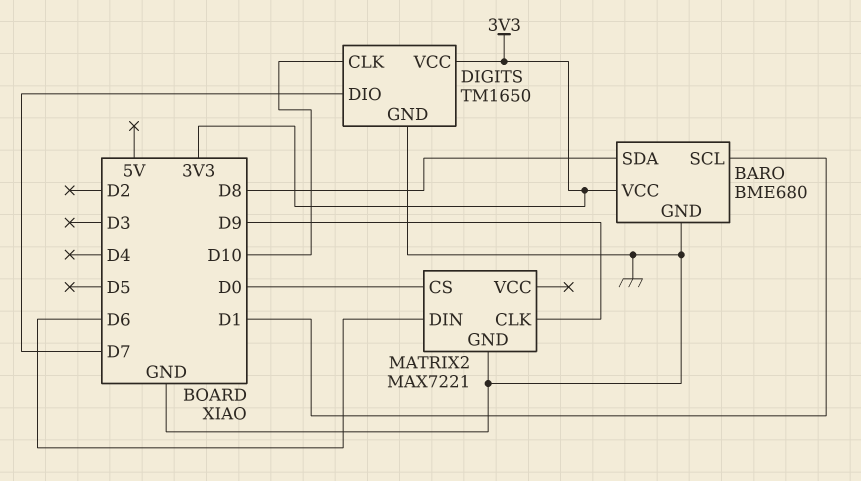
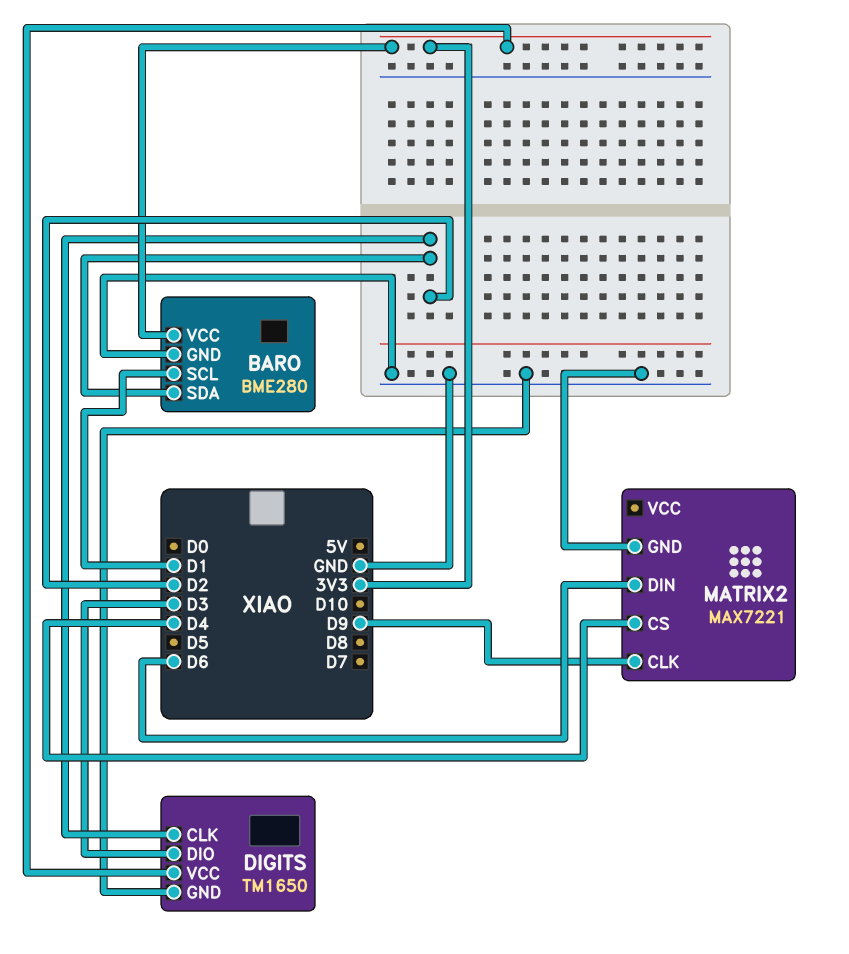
BARO: BME680 -> BME280
BARO pin SDA: D8 -> D2
DIGITS pin CLK: D10 -> D2
DIGITS pin DIO: D7 -> D3
MATRIX2 pin CS: D0 -> D4

